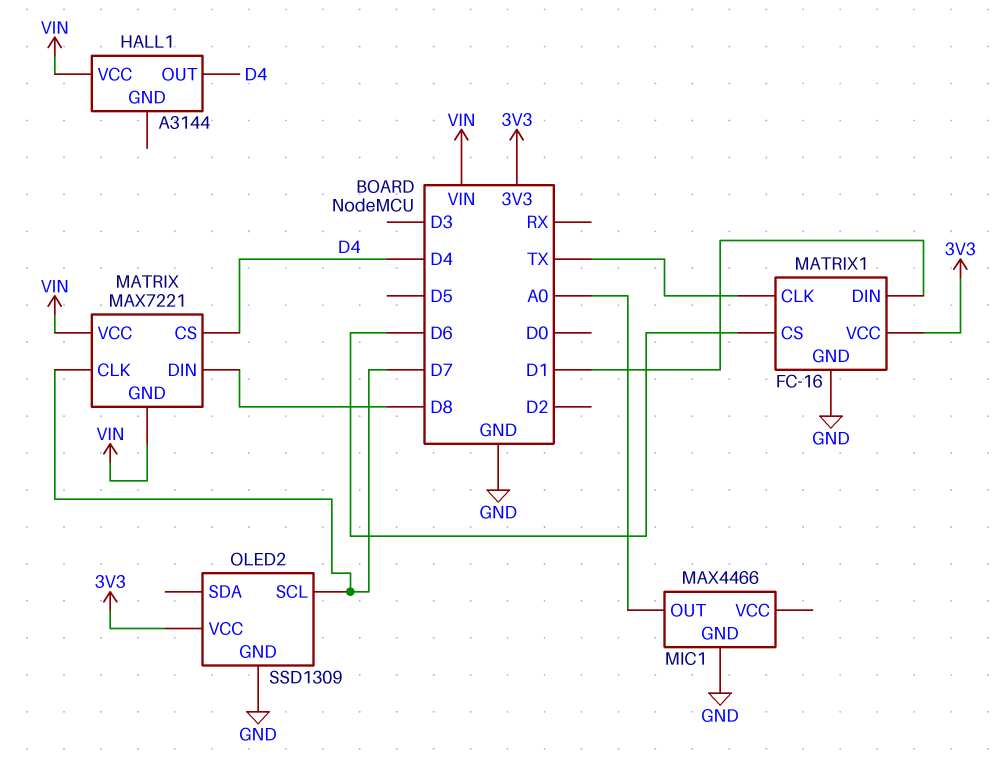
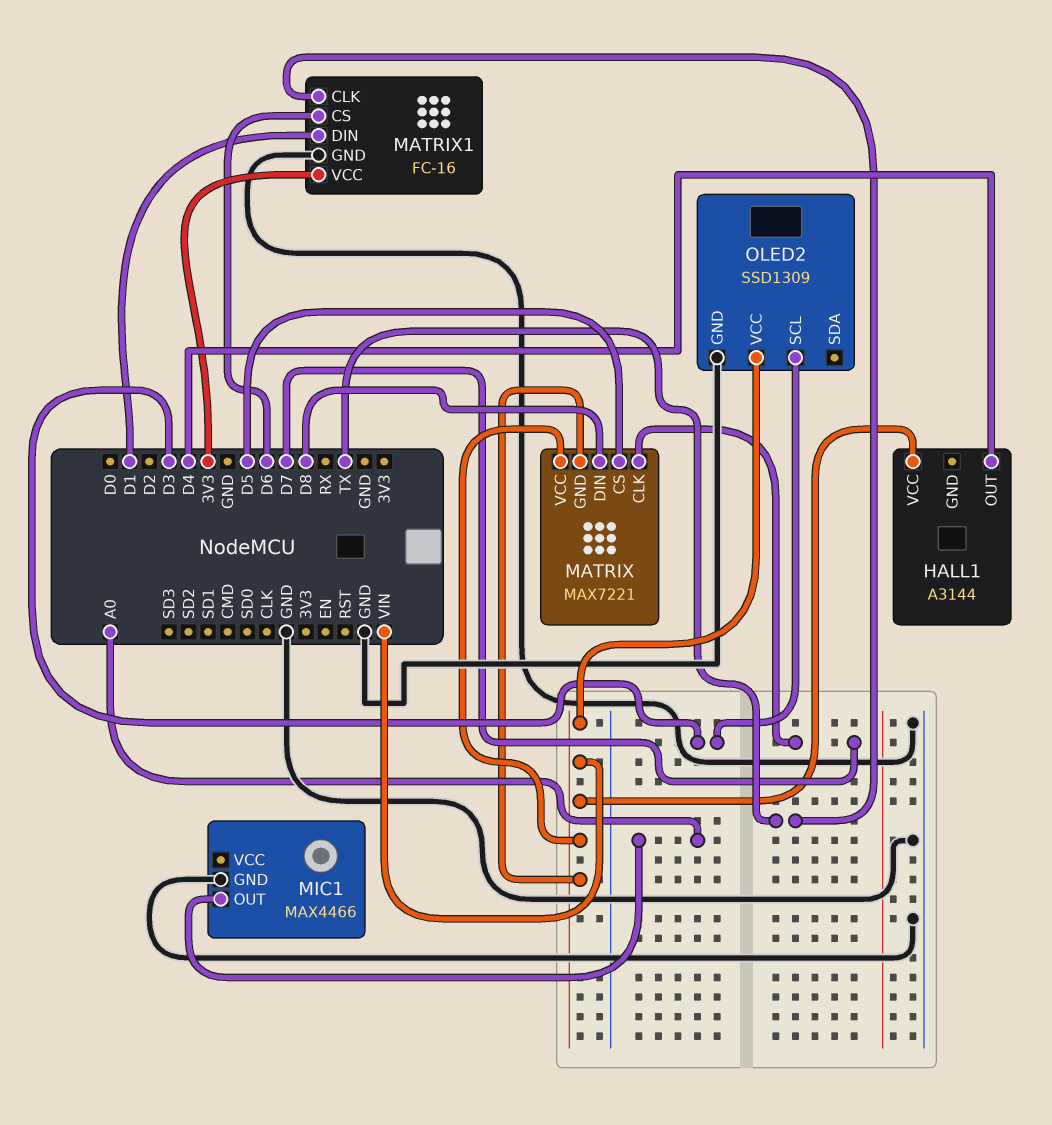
MATRIX pin CS: D4 -> D5
OLED2 pin SCL: D7 -> D3
OLED2 pin VCC: 3V3 -> VIN

